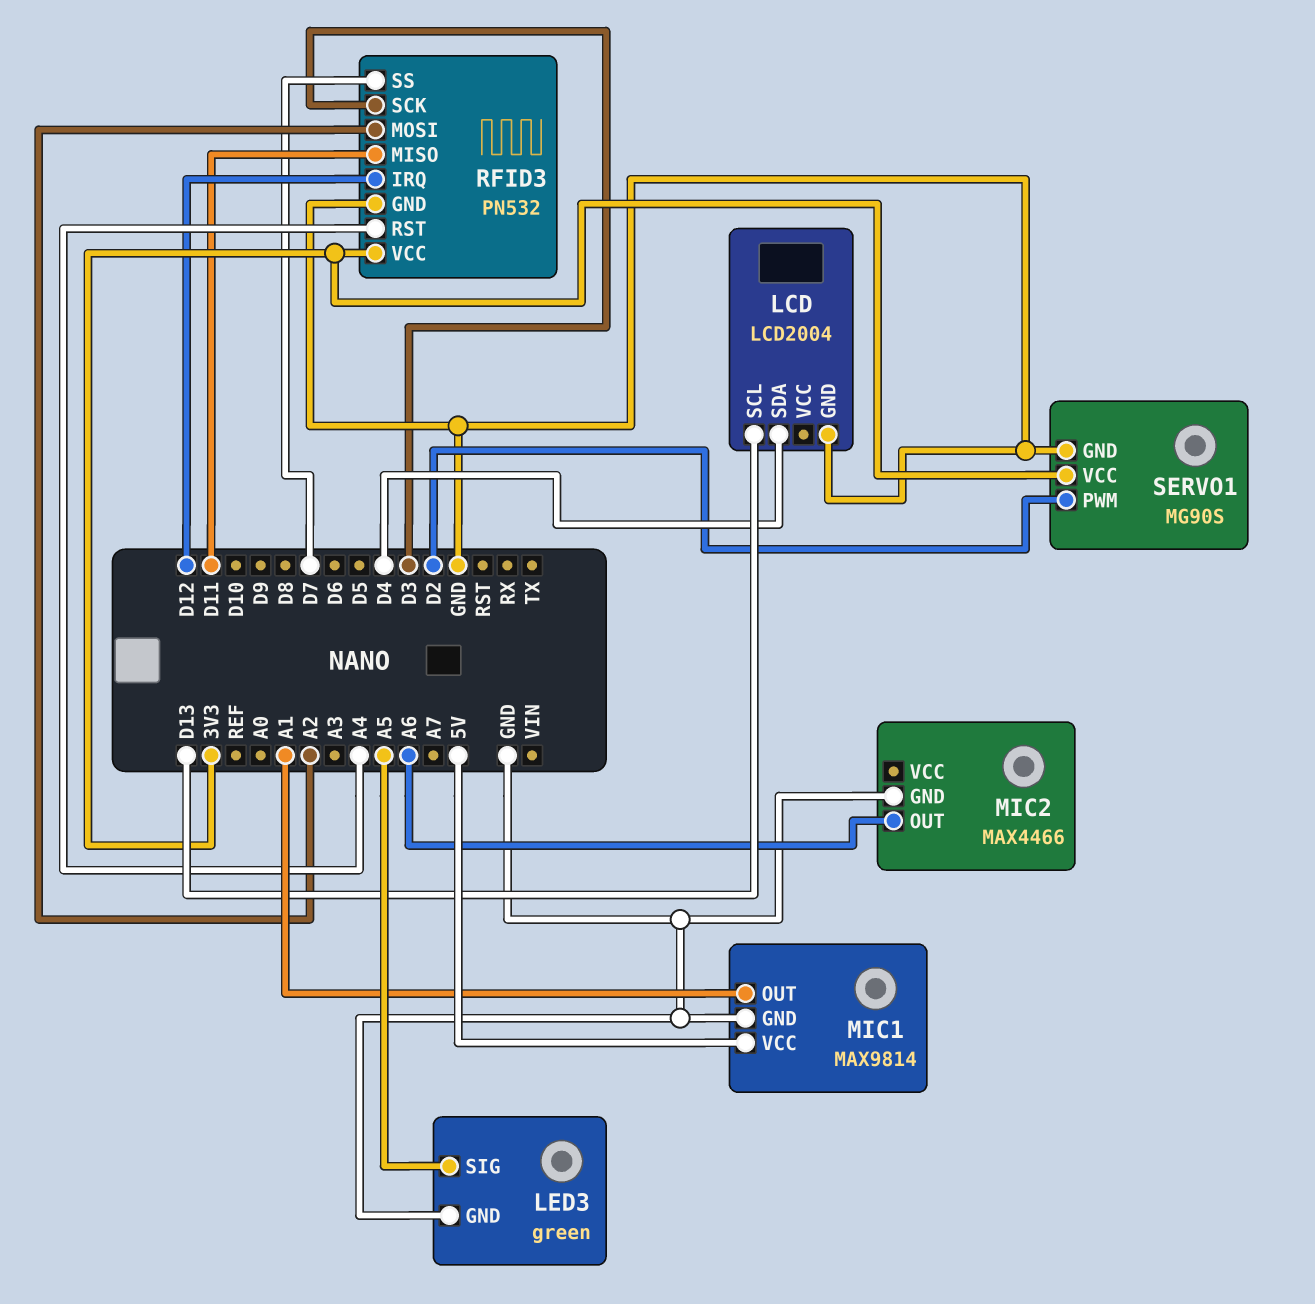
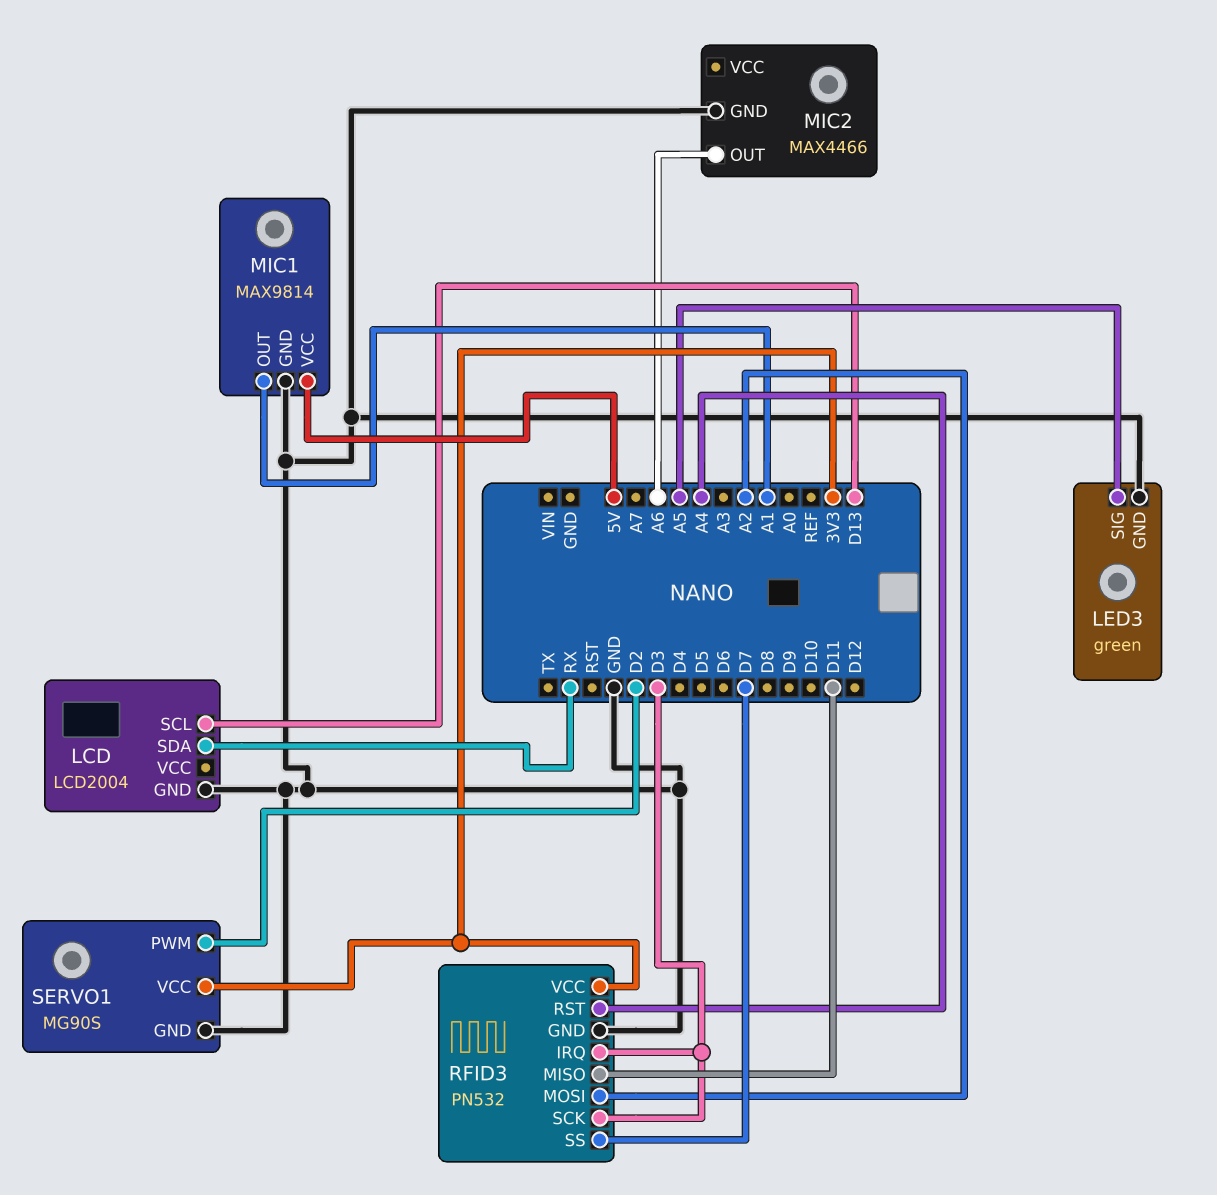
LCD pin SDA: D4 -> RX
RFID3 pin IRQ: D12 -> D3

